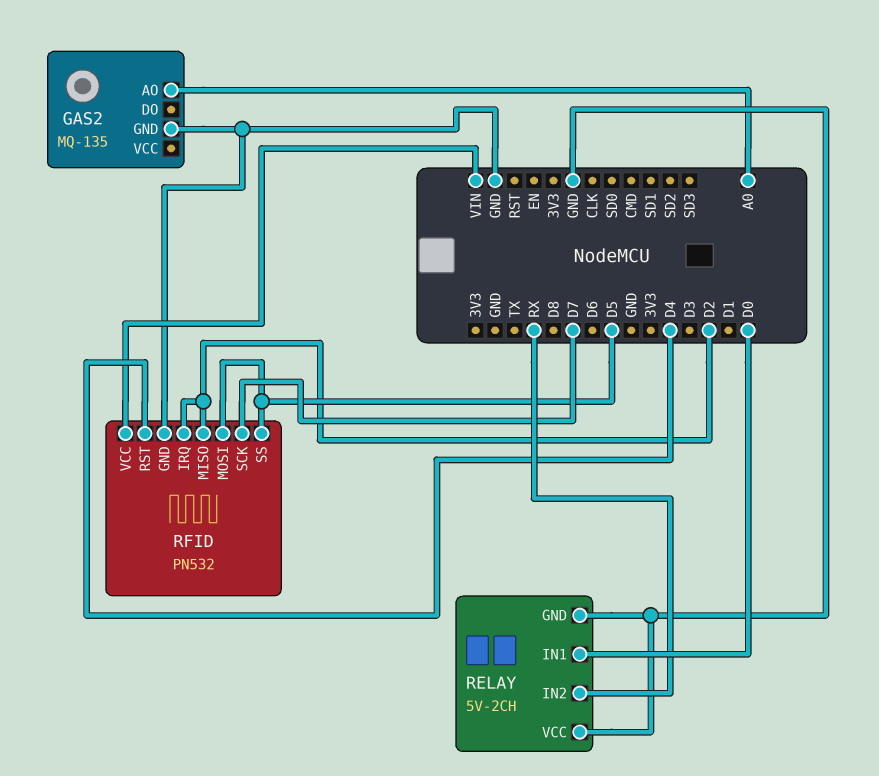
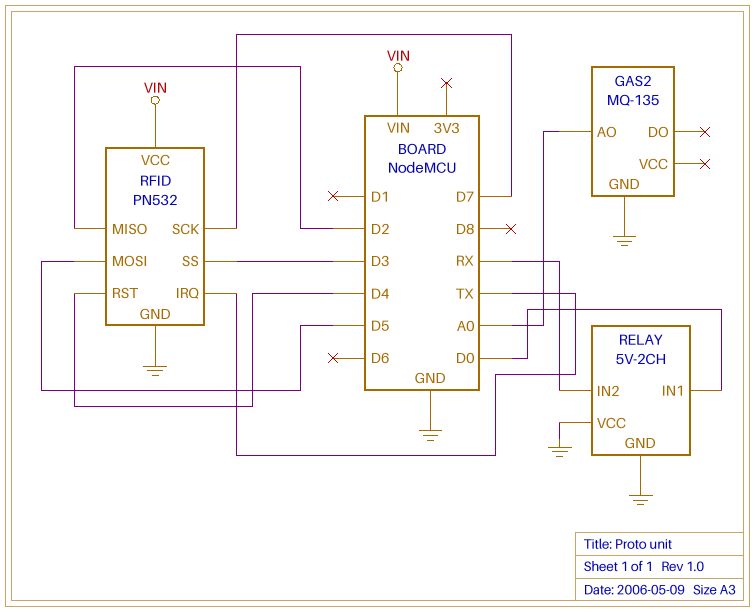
RFID pin IRQ: D2 -> TX
RFID pin SS: D5 -> D3

